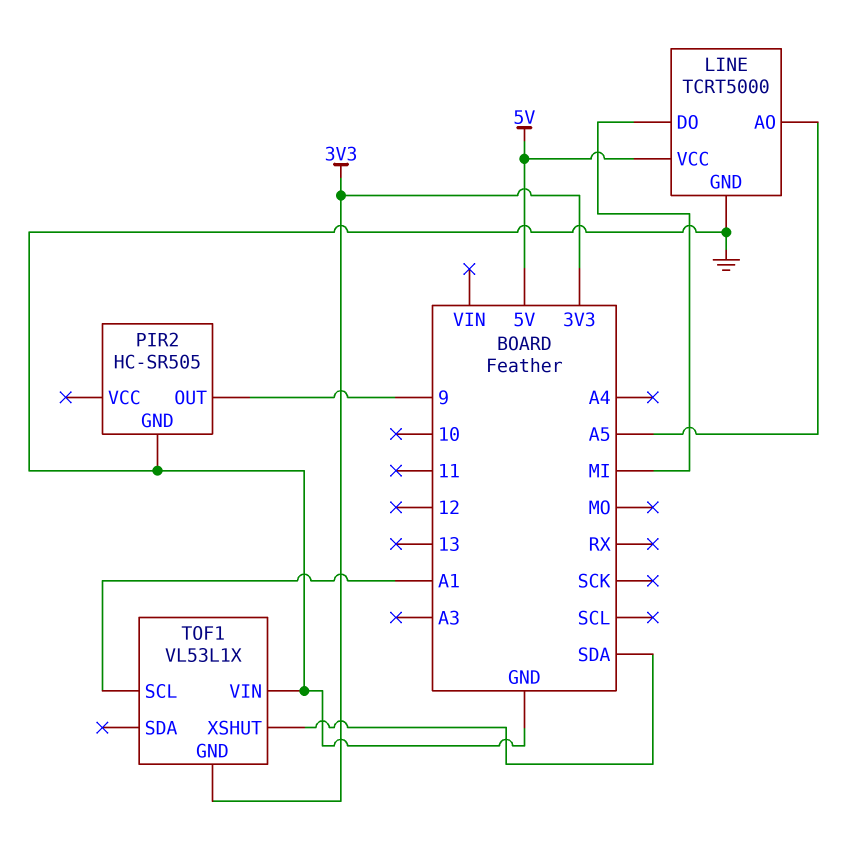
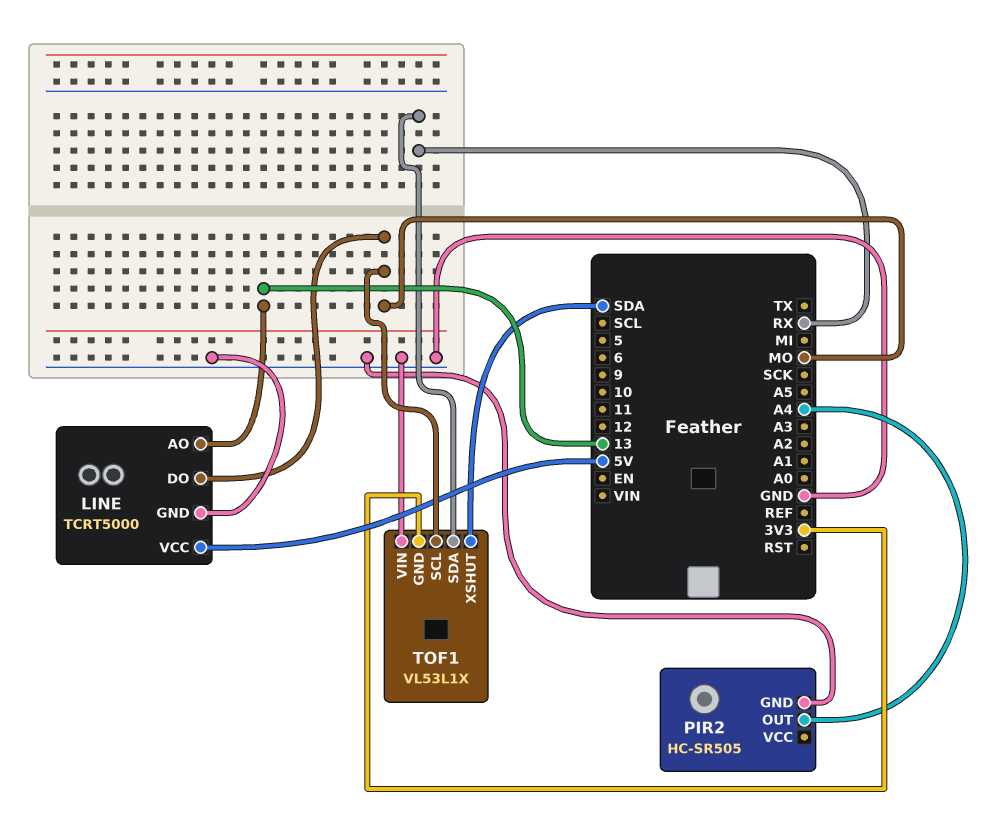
LINE pin AO: A5 -> 13
LINE pin DO: MI -> MO
PIR2 pin OUT: 9 -> A4
TOF1 pin SCL: A1 -> MO
TOF1 pin SDA: none -> RX

